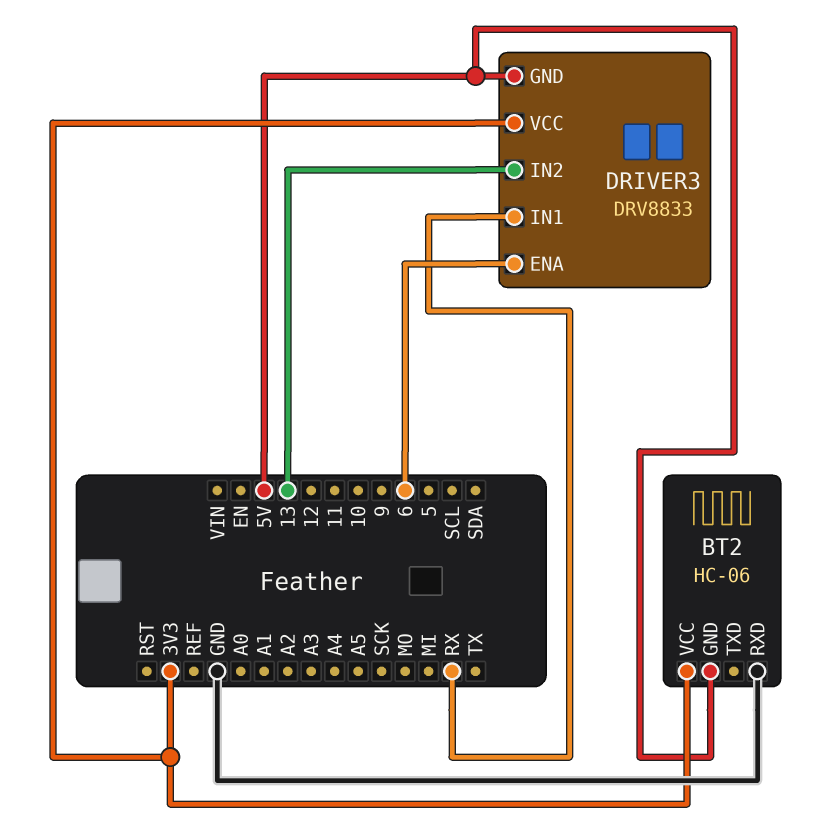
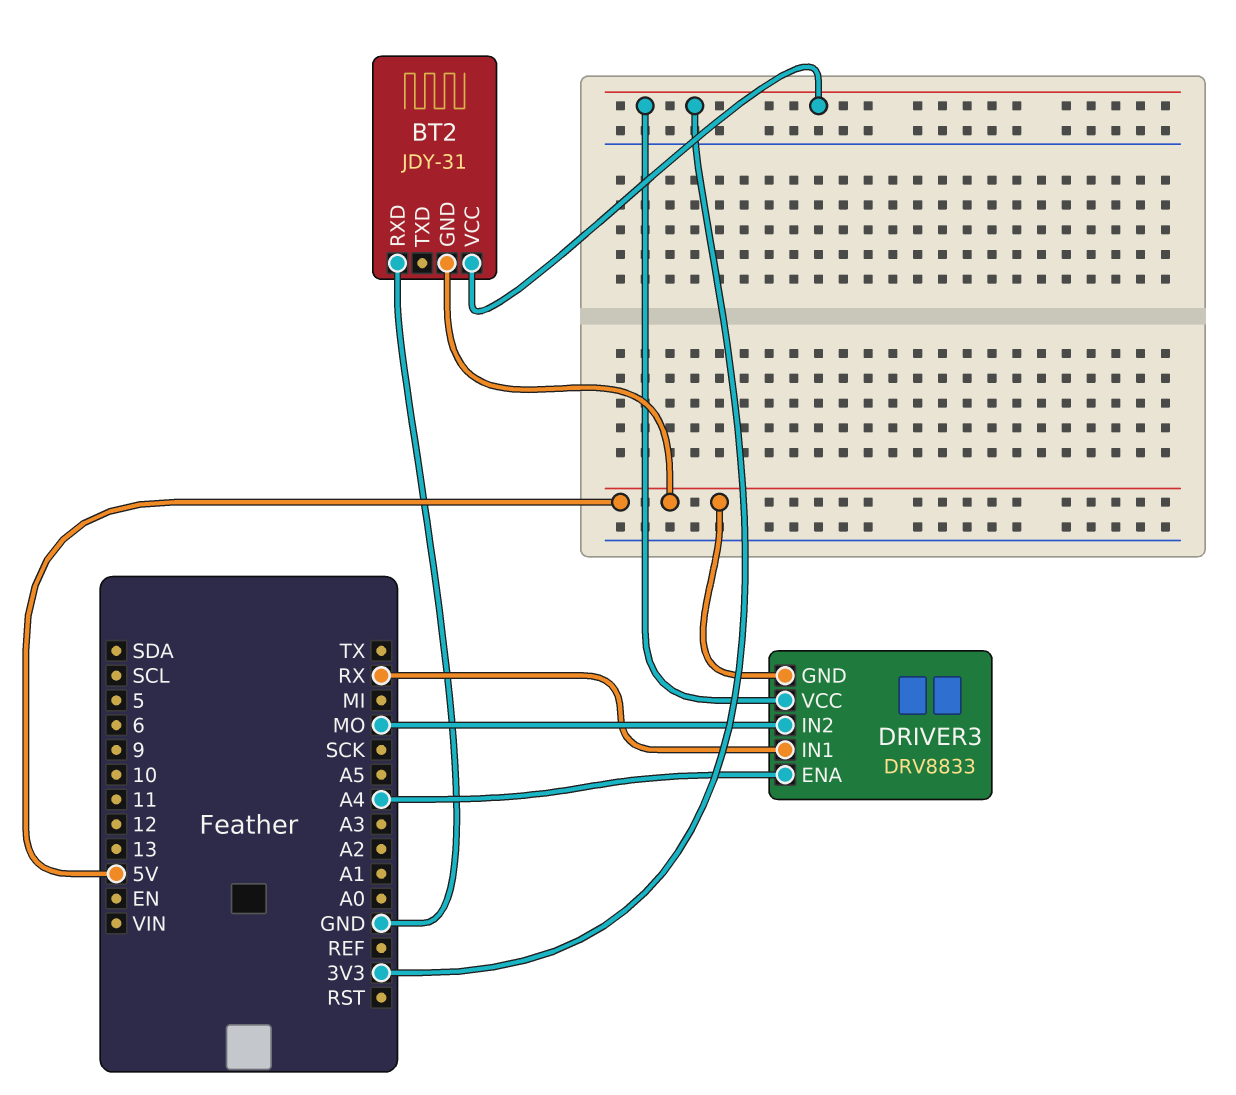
BT2: HC-06 -> JDY-31
DRIVER3 pin ENA: 6 -> A4
DRIVER3 pin IN2: 13 -> MO

